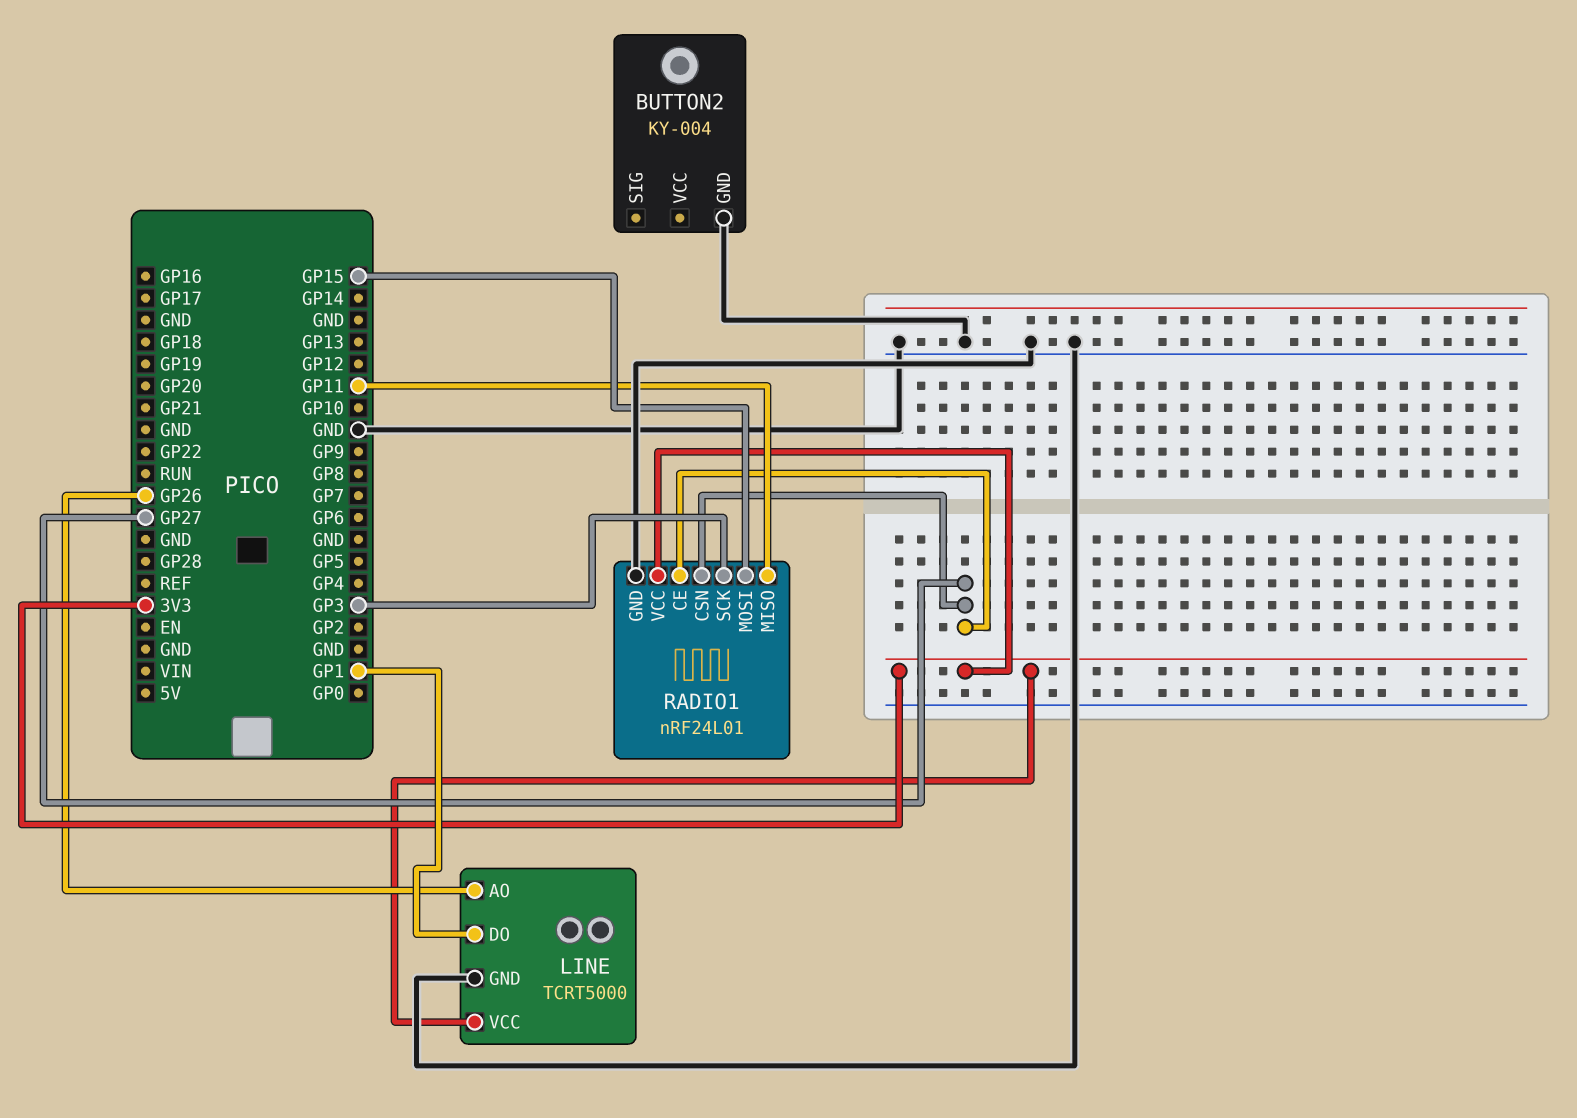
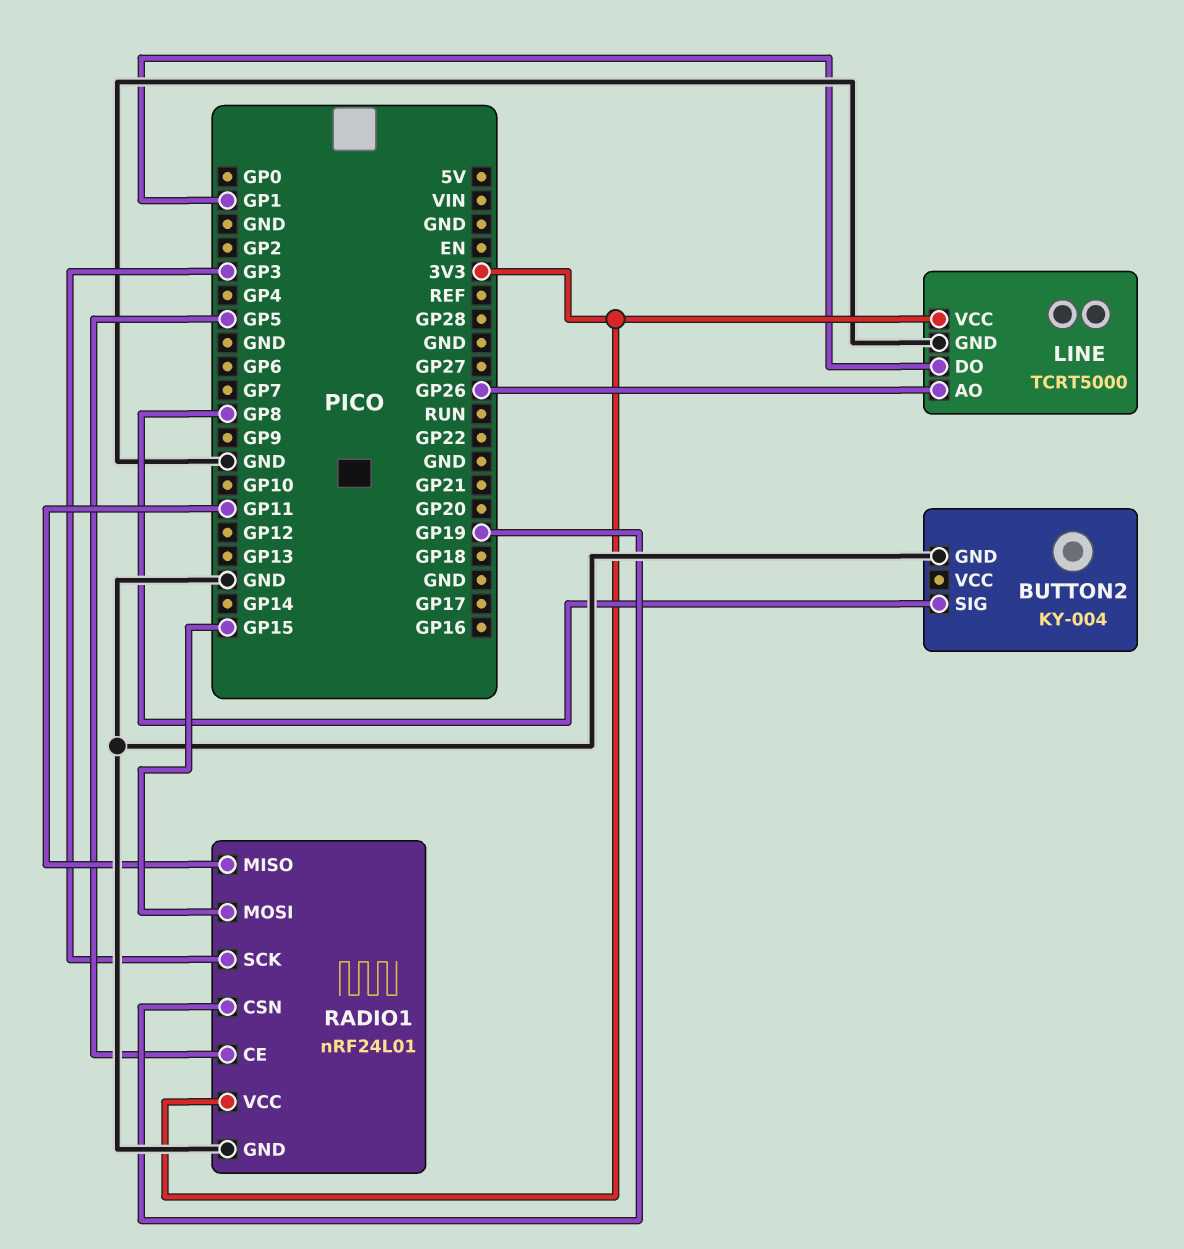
BUTTON2 pin SIG: none -> GP8
RADIO1 pin CE: GP27 -> GP5
RADIO1 pin CSN: GP27 -> GP19

